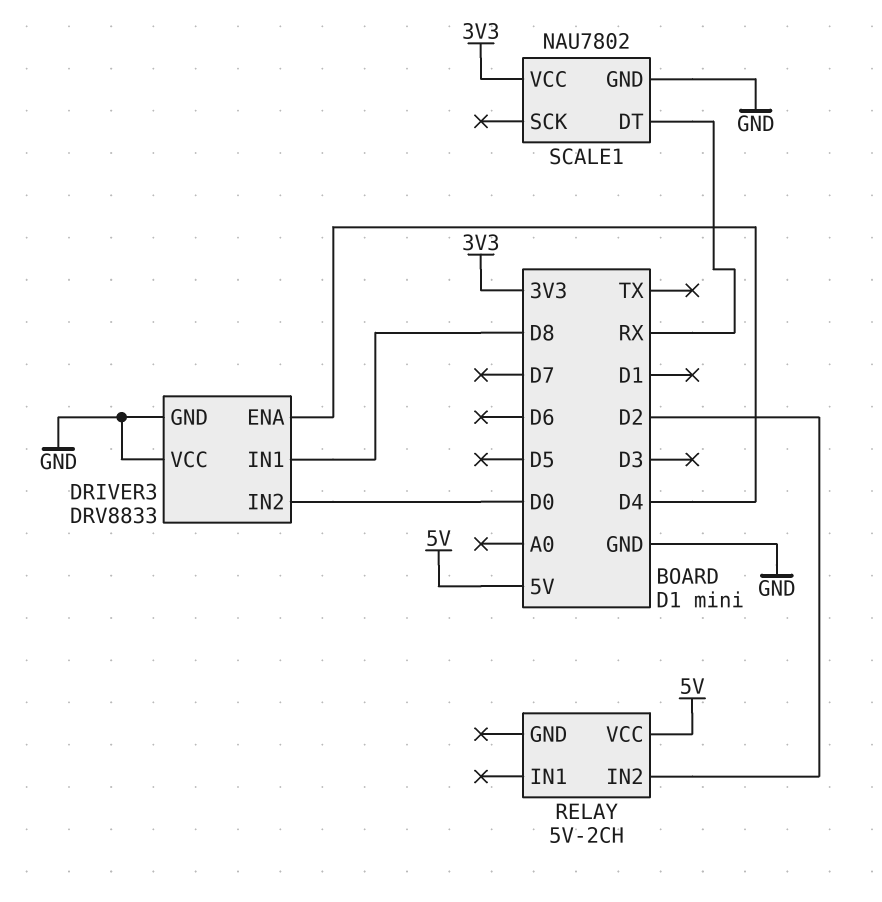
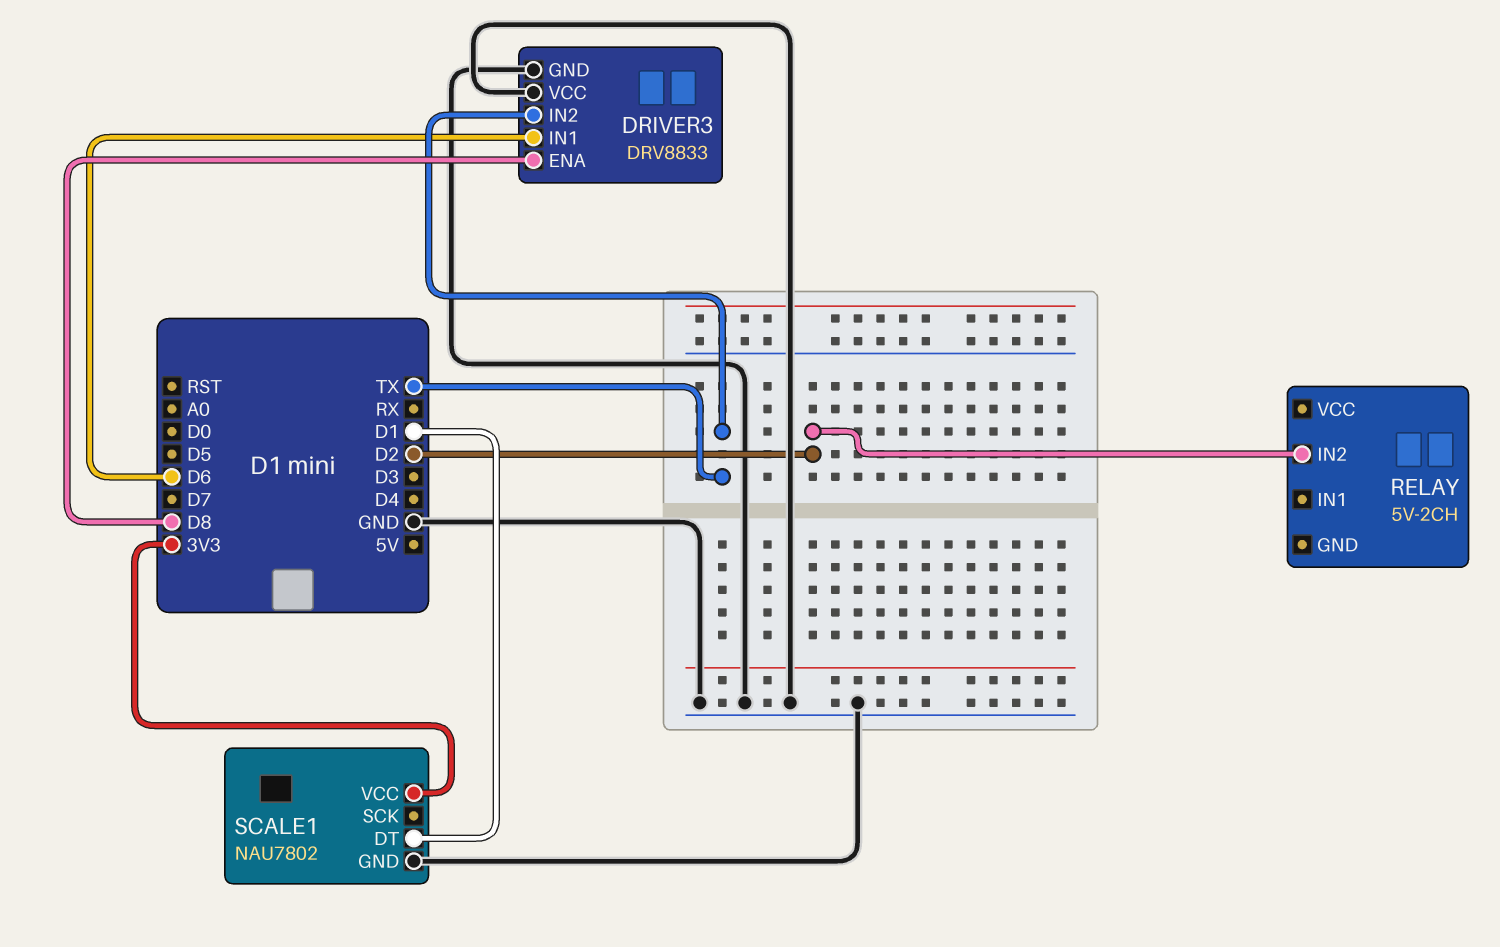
DRIVER3 pin ENA: D4 -> D8
DRIVER3 pin IN1: D8 -> D6
DRIVER3 pin IN2: D0 -> TX
RELAY pin VCC: 5V -> none
SCALE1 pin DT: RX -> D1

